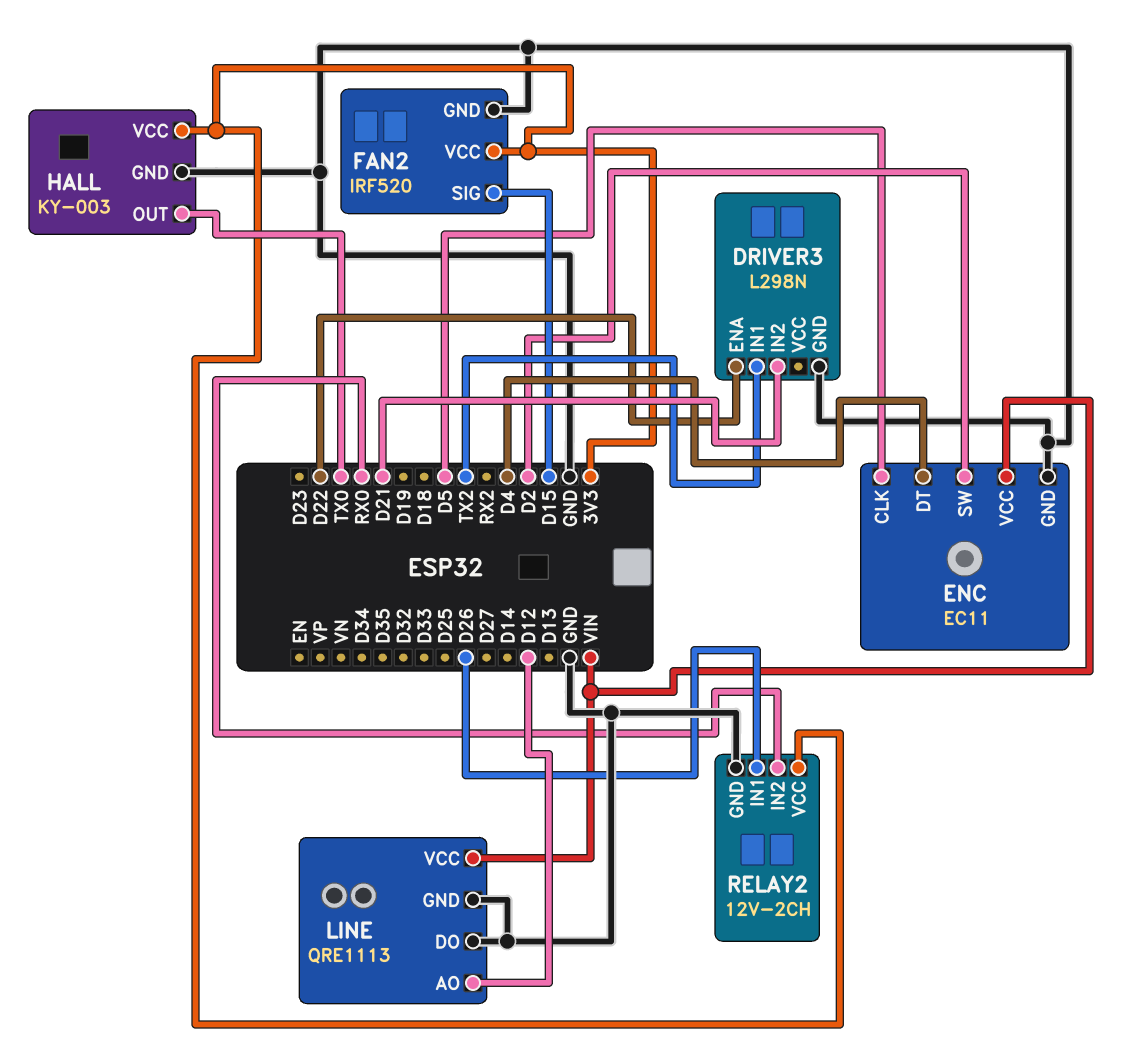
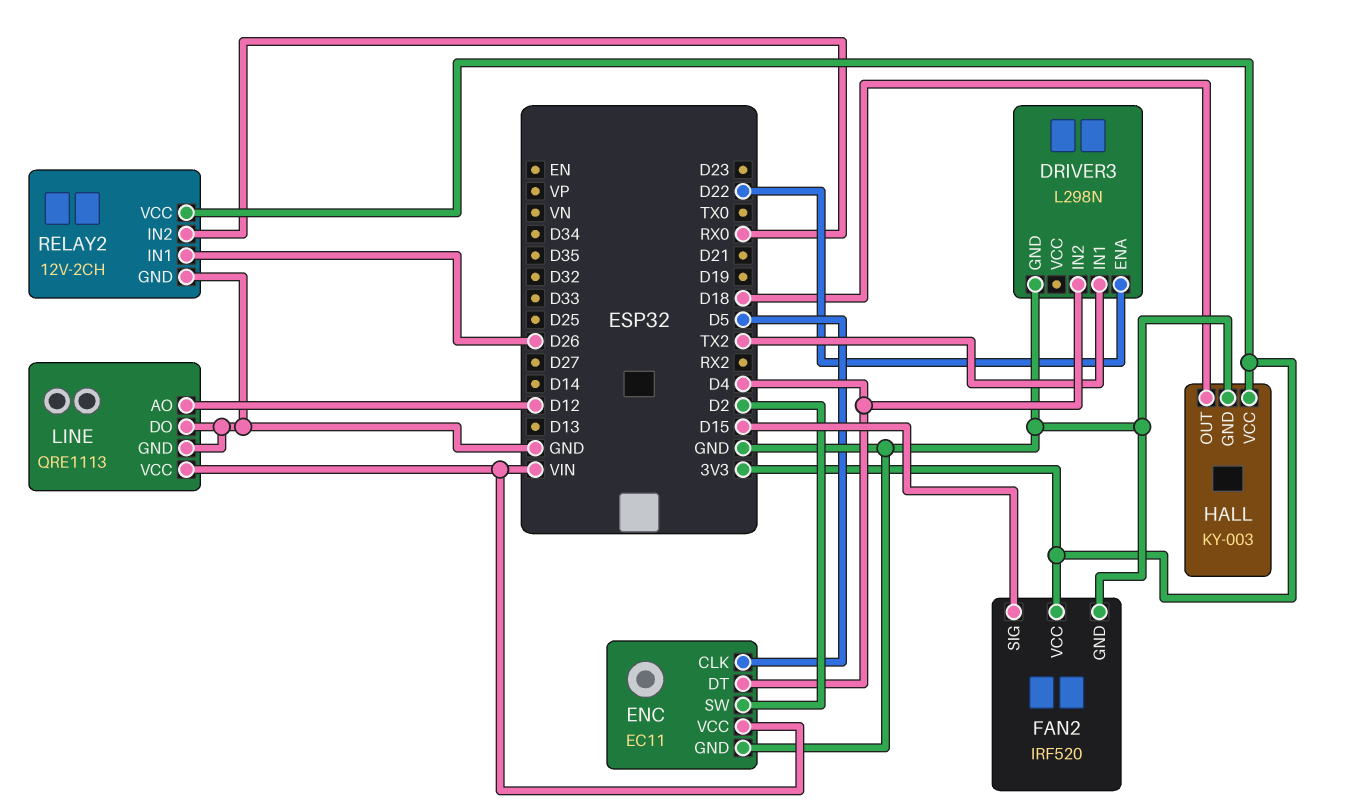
DRIVER3 pin IN2: D21 -> D4
HALL pin OUT: TX0 -> D18

